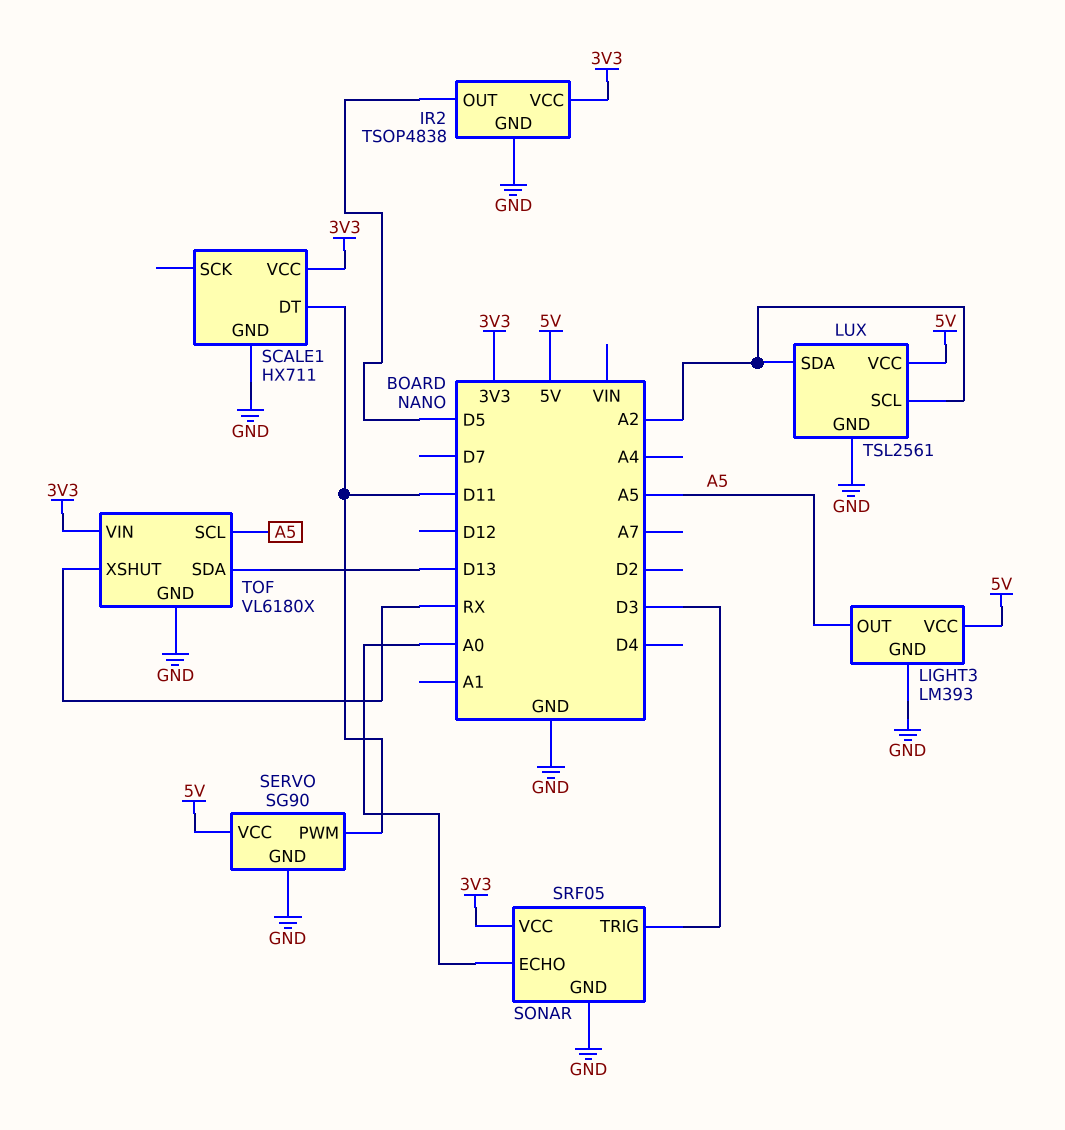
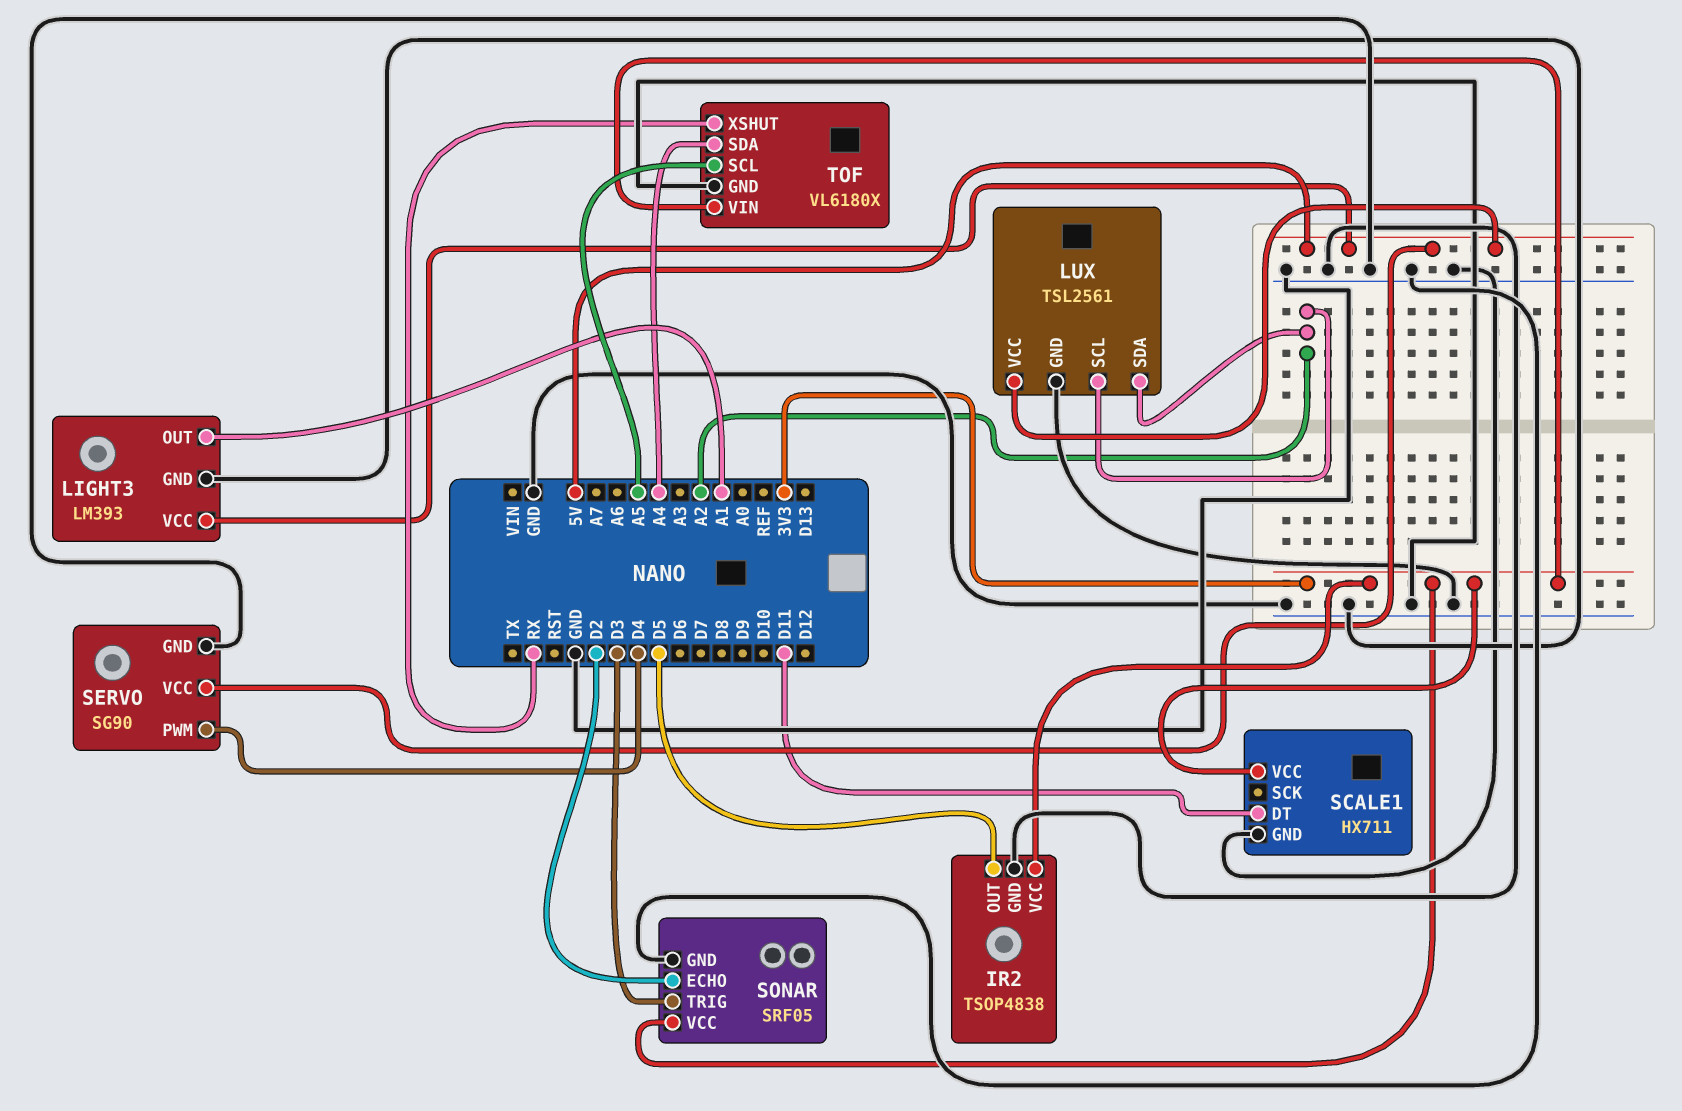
LIGHT3 pin OUT: A5 -> A1
SERVO pin PWM: D11 -> D4
SONAR pin ECHO: A0 -> D2
TOF pin SDA: D13 -> A4

